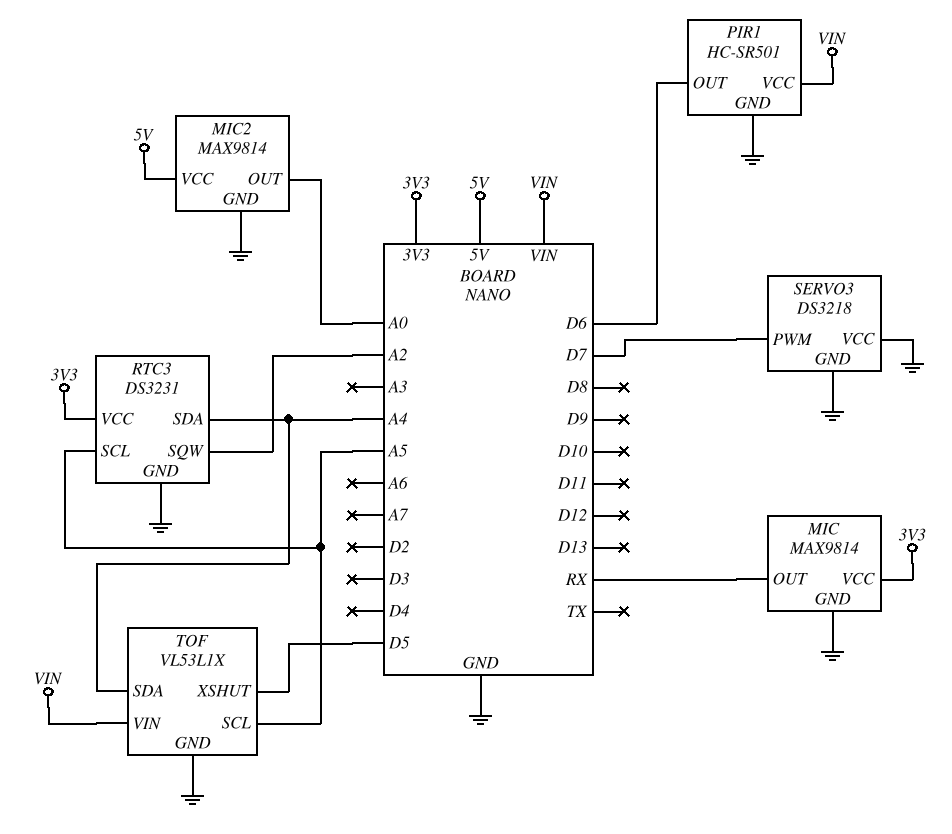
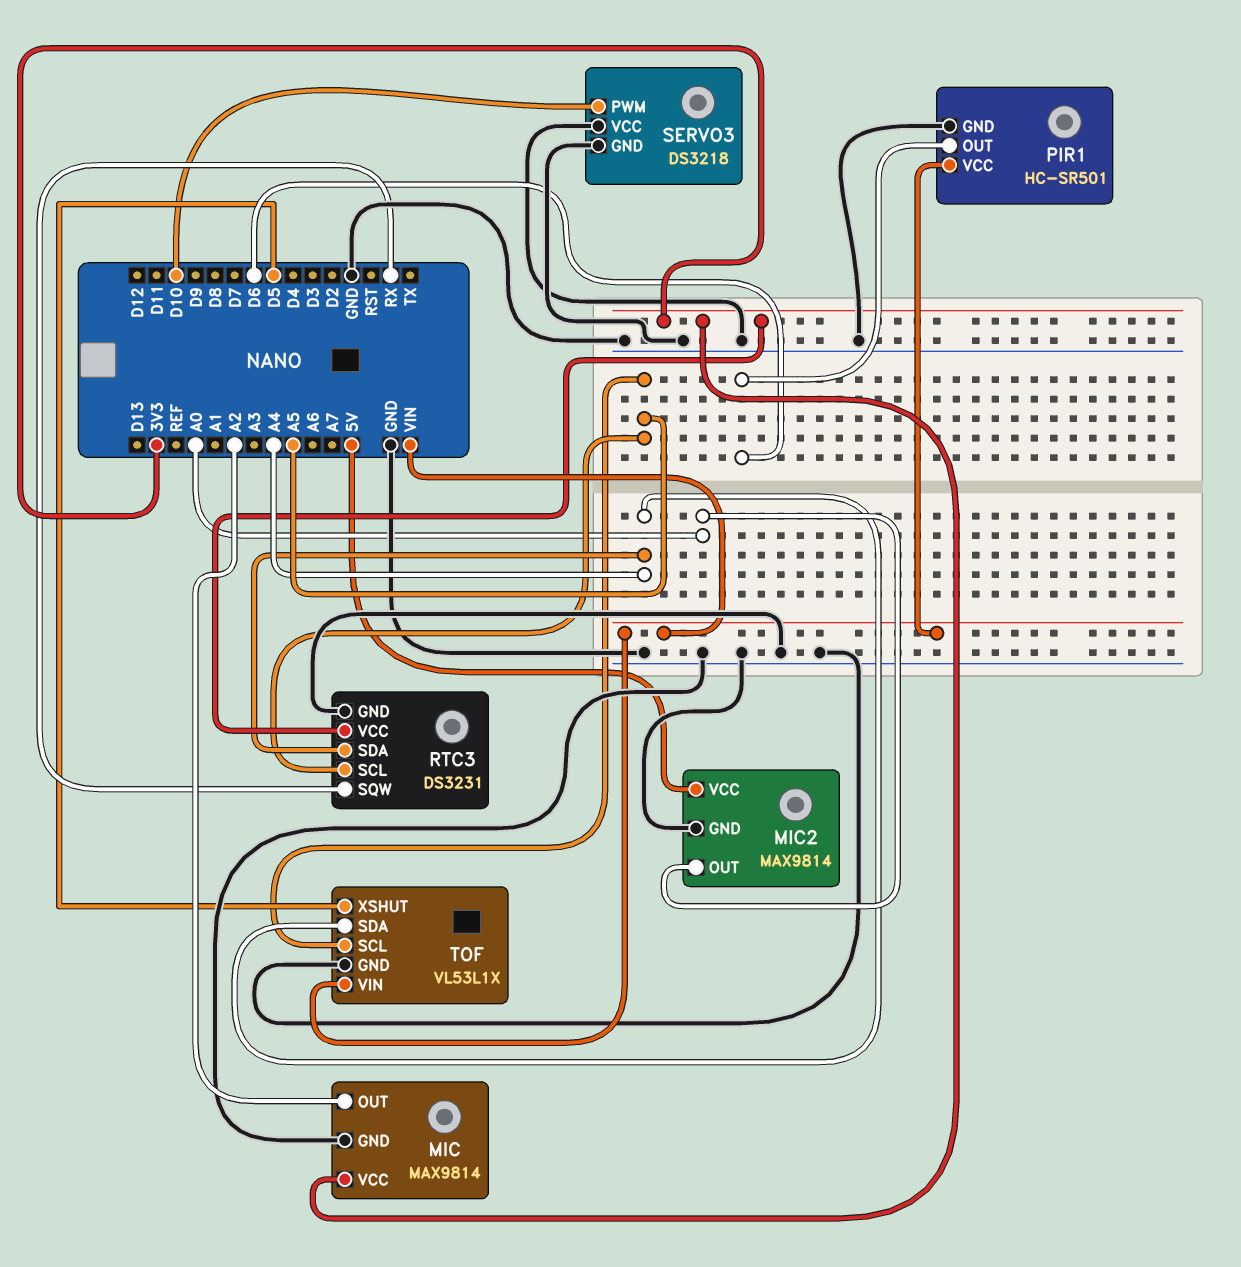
MIC pin OUT: RX -> A2
RTC3 pin SQW: A2 -> RX
SERVO3 pin PWM: D7 -> D10

